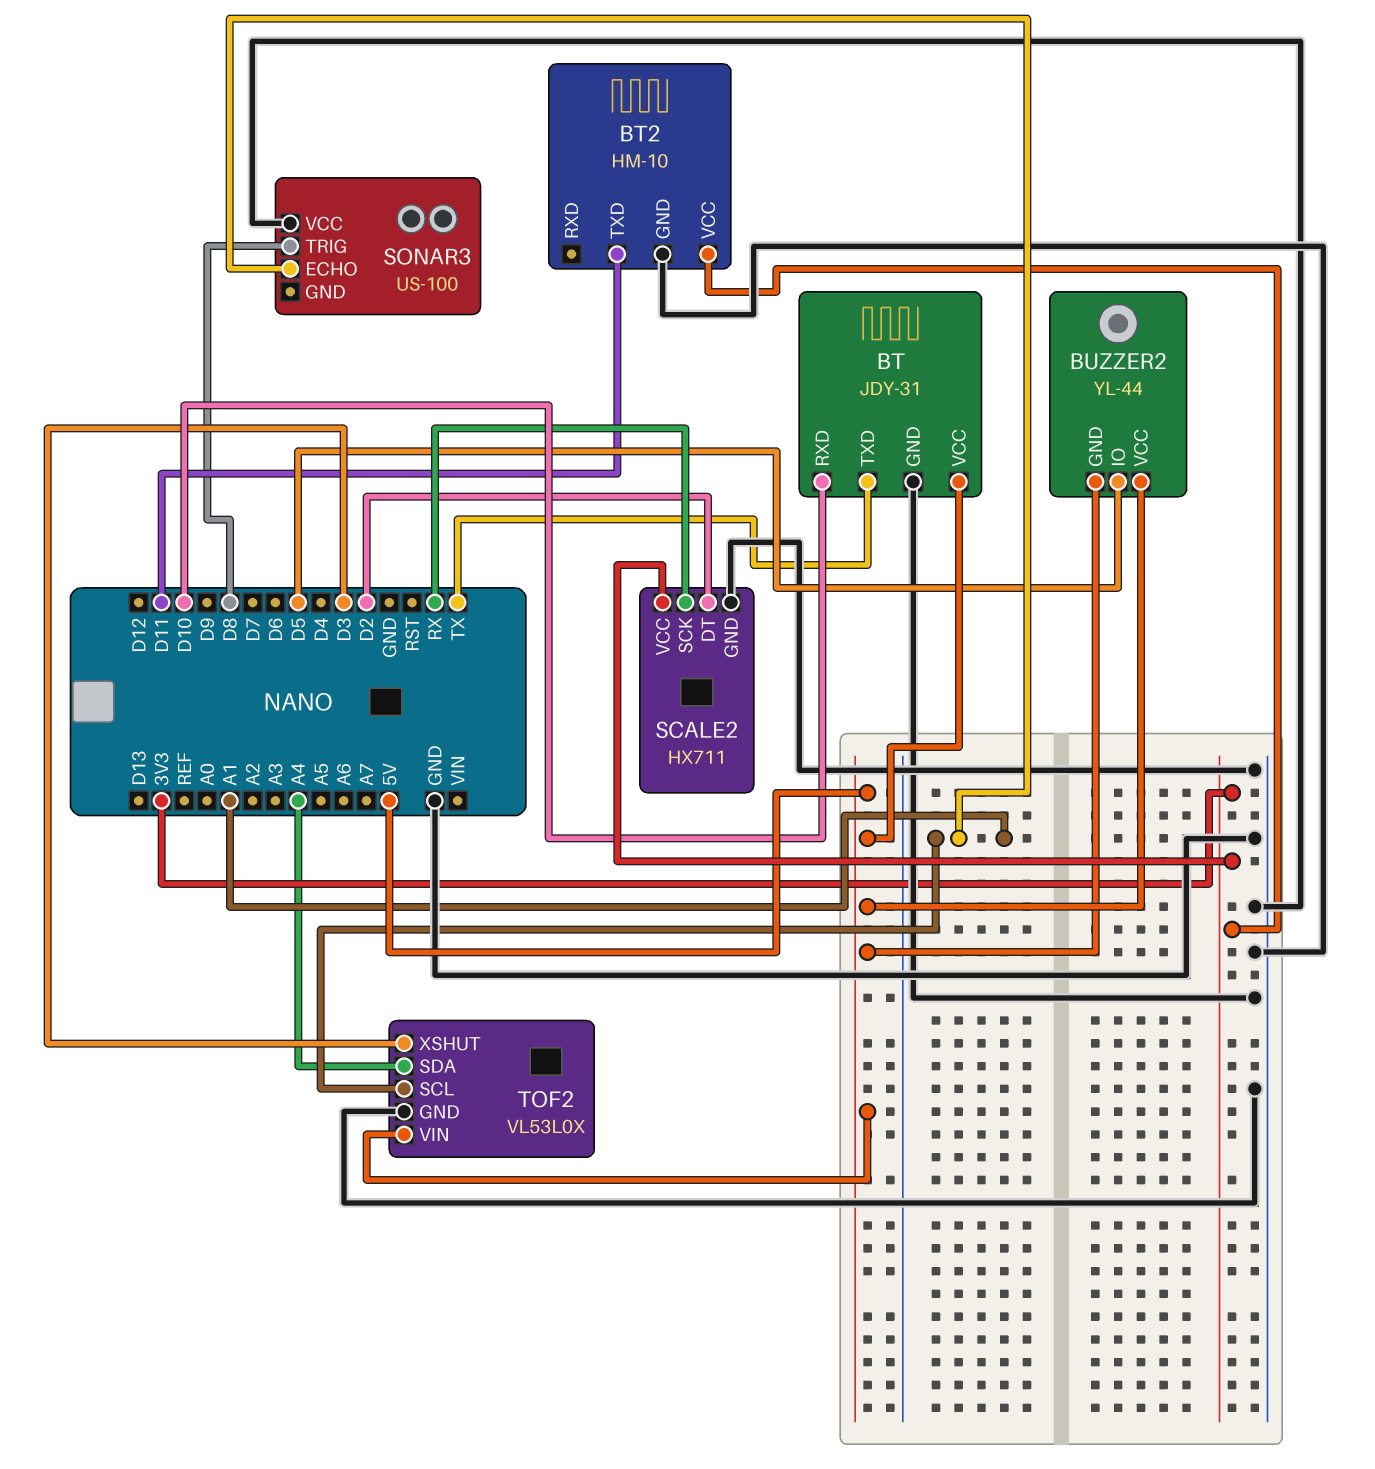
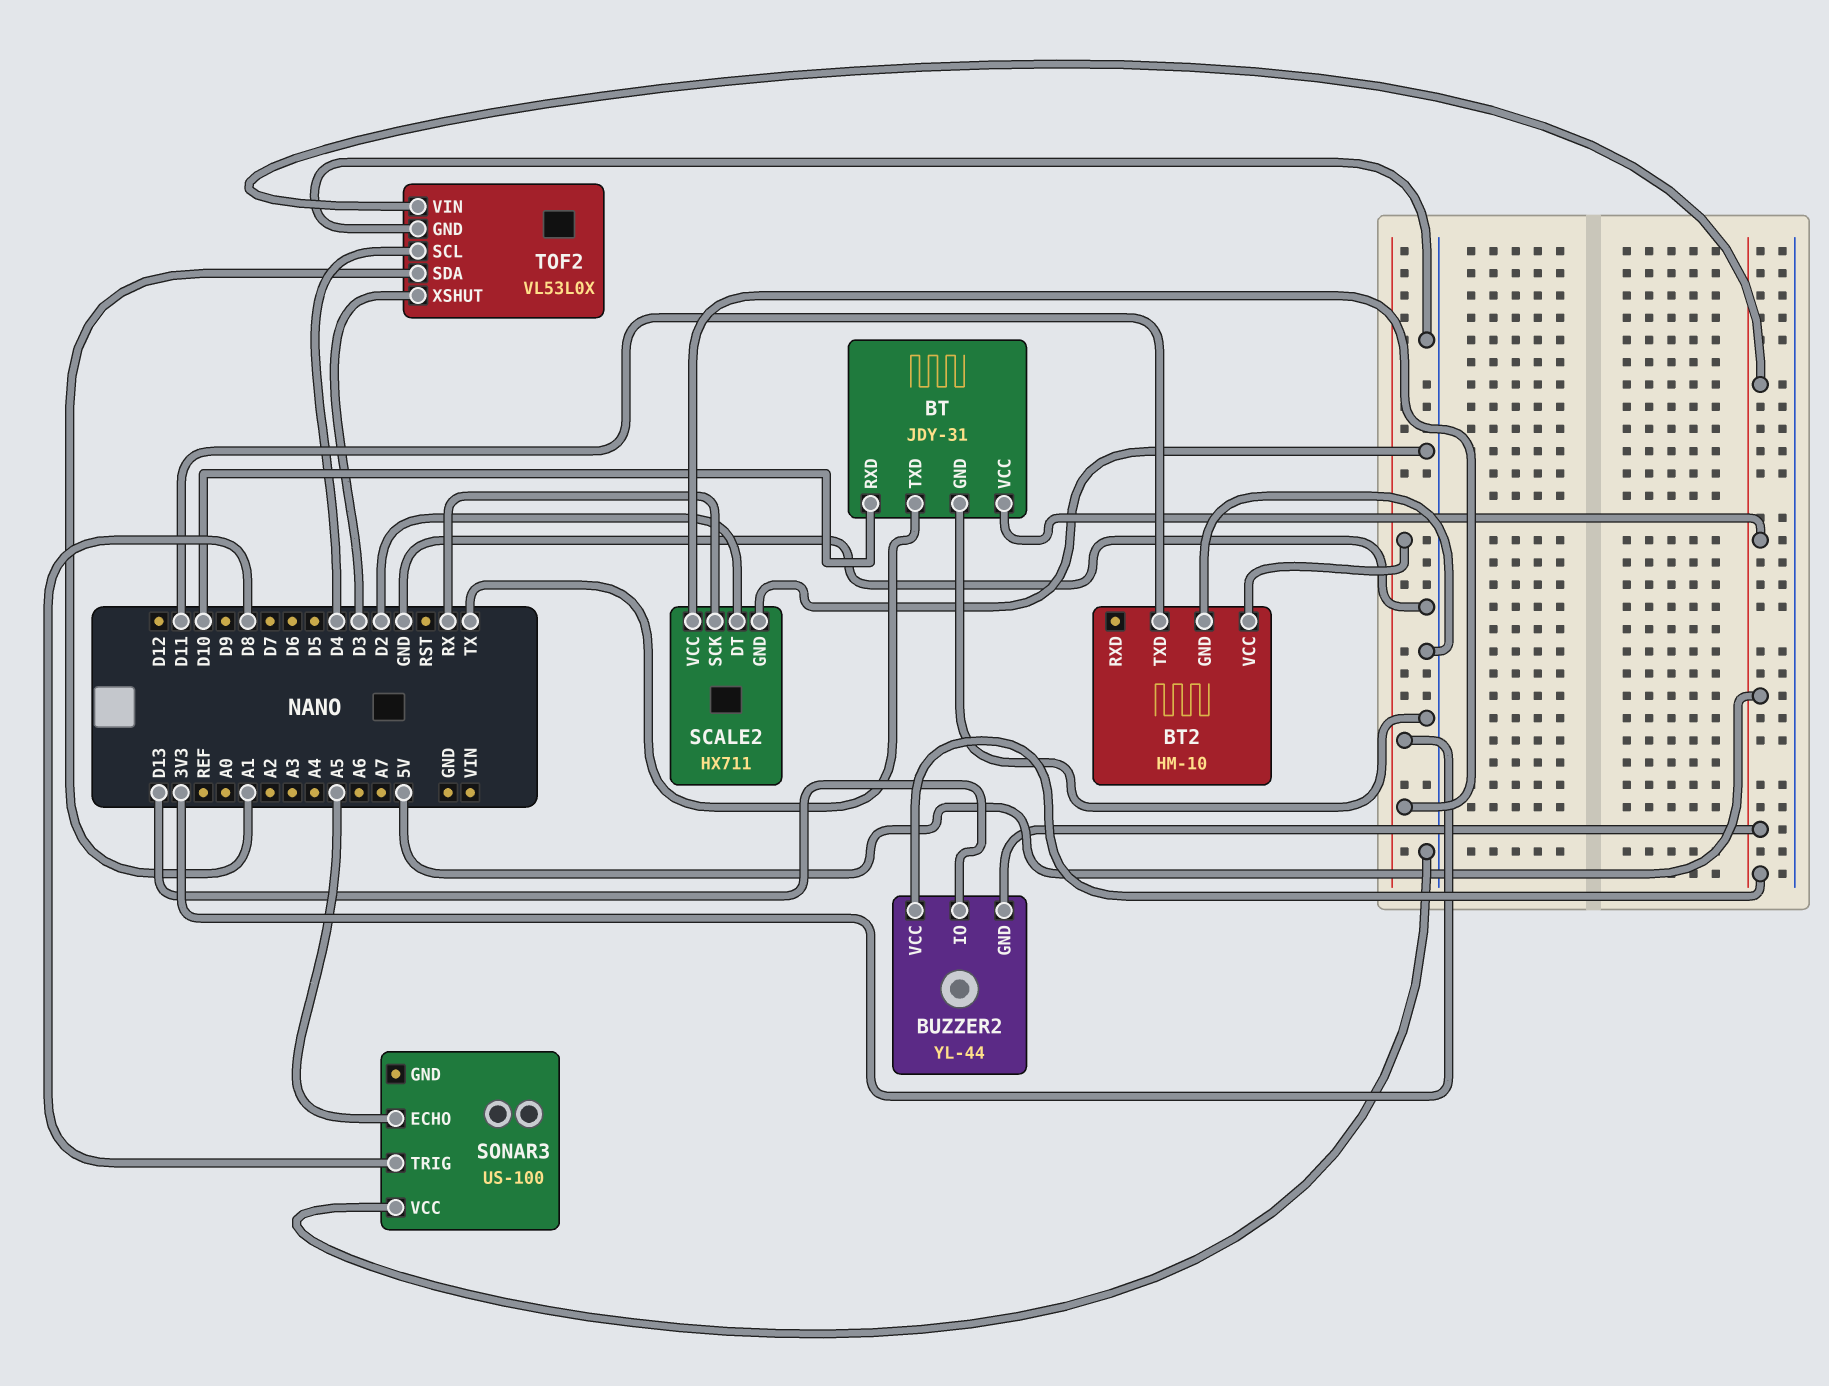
BUZZER2 pin IO: D5 -> D13
SONAR3 pin ECHO: A1 -> A5
TOF2 pin SCL: A1 -> D4
TOF2 pin SDA: A4 -> A1

